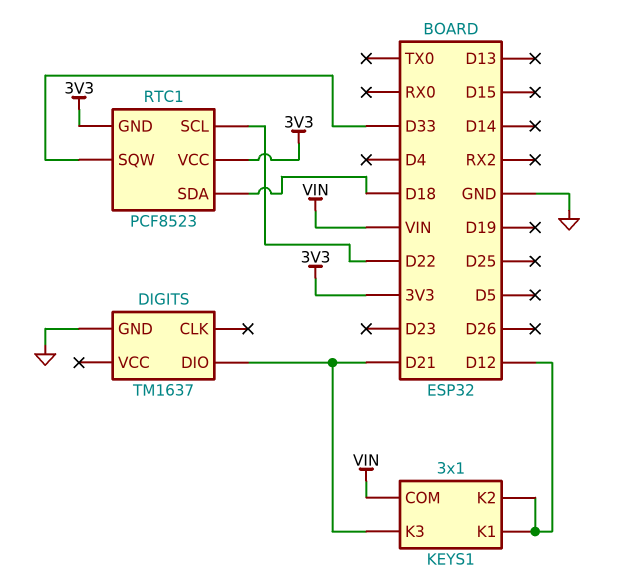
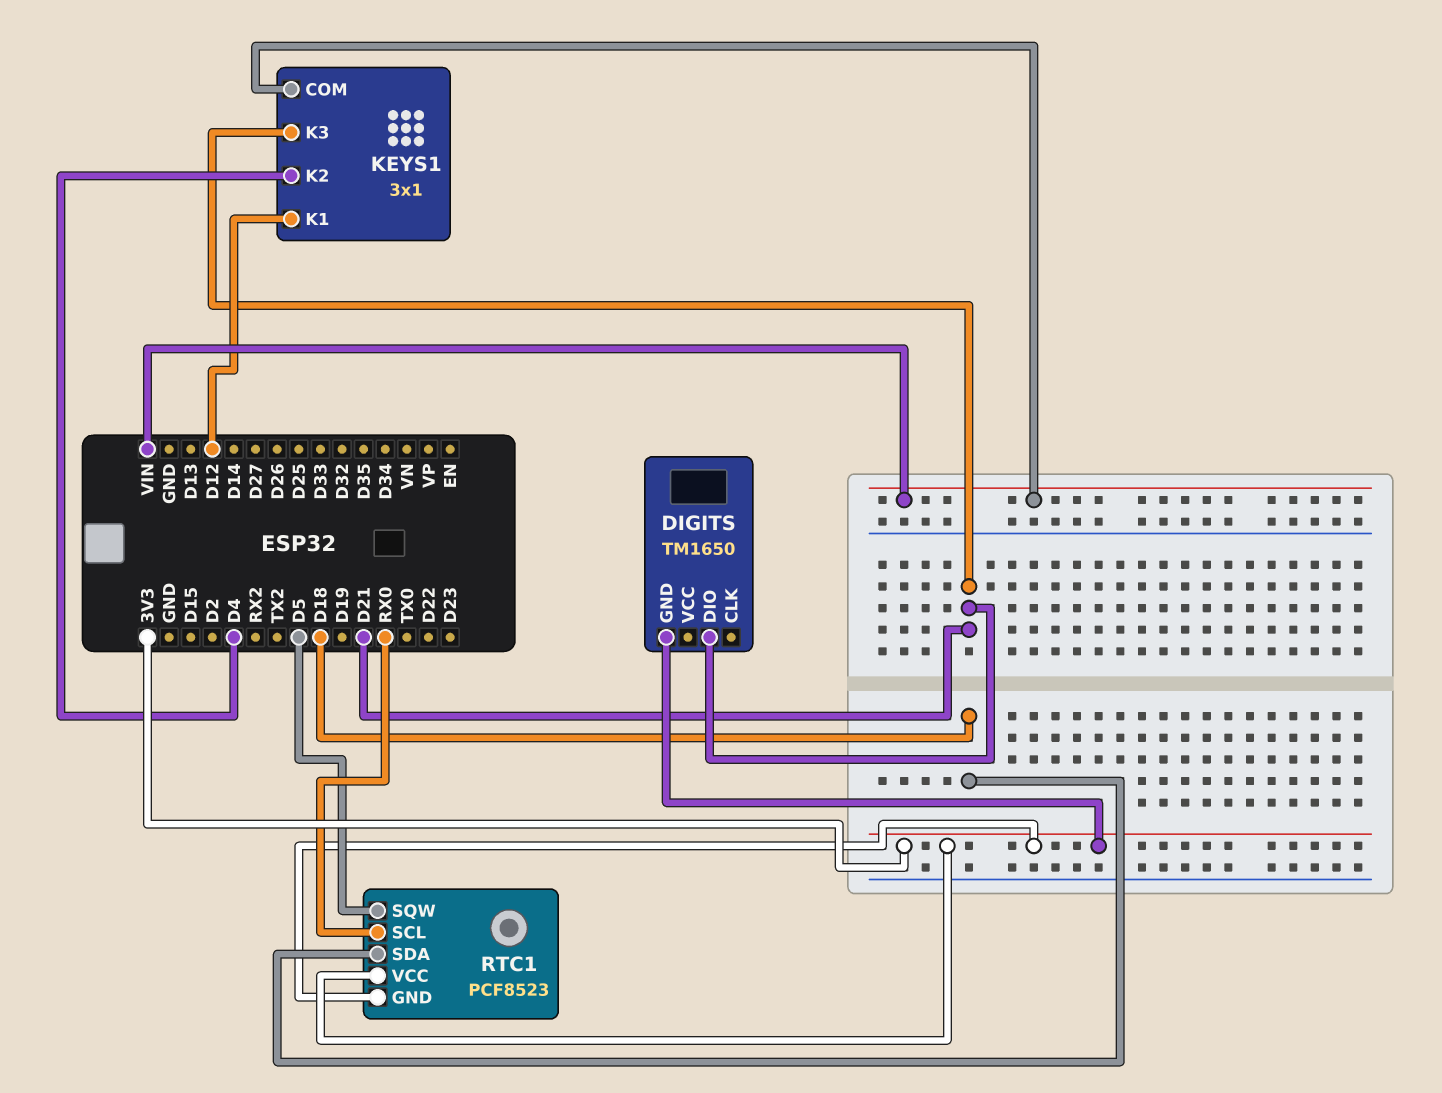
DIGITS: TM1637 -> TM1650
DIGITS pin GND: GND -> 3V3
KEYS1 pin K2: D12 -> D4
RTC1 pin SCL: D22 -> RX0
RTC1 pin SQW: D33 -> D5

